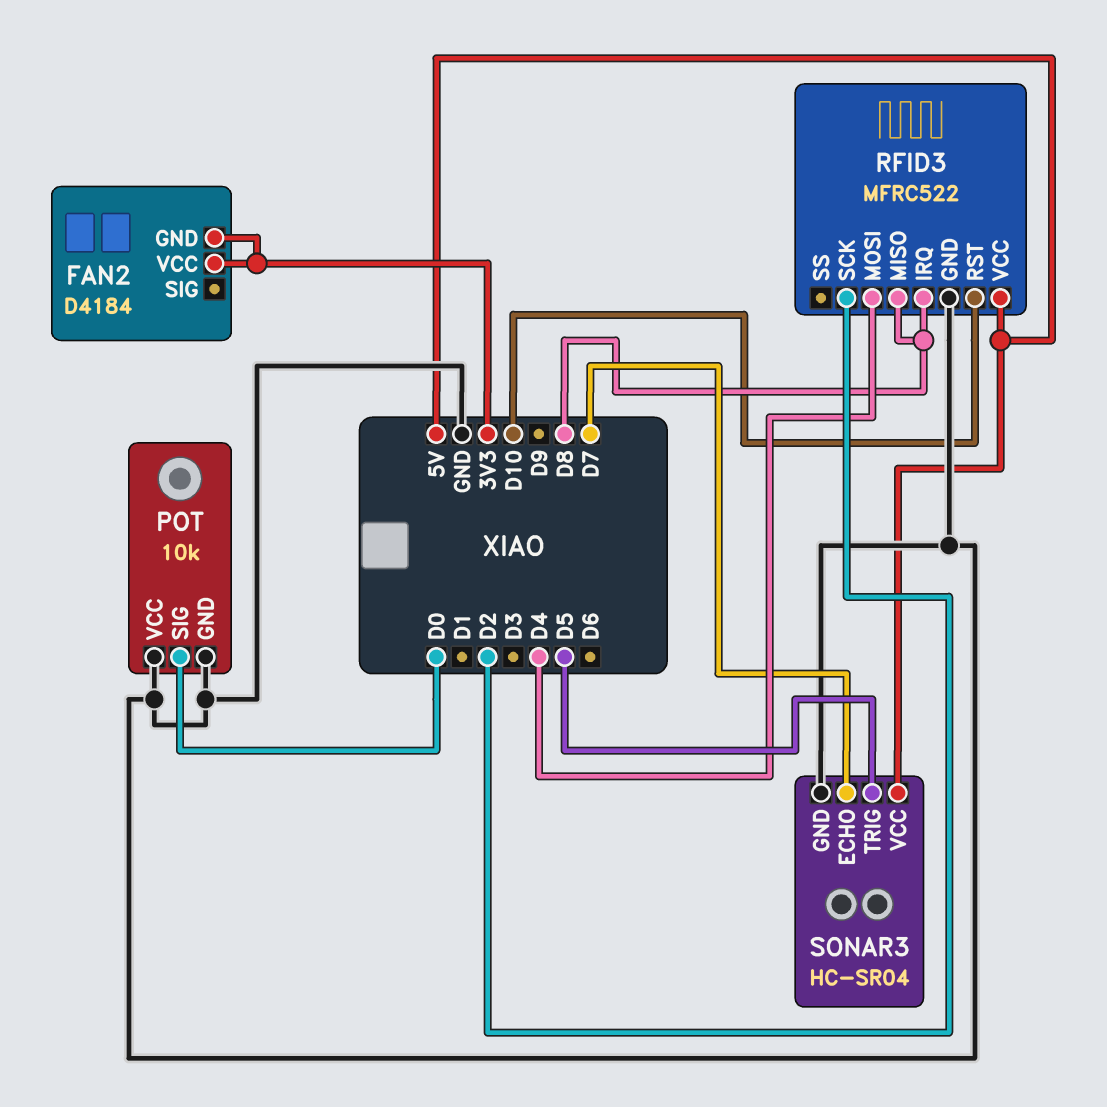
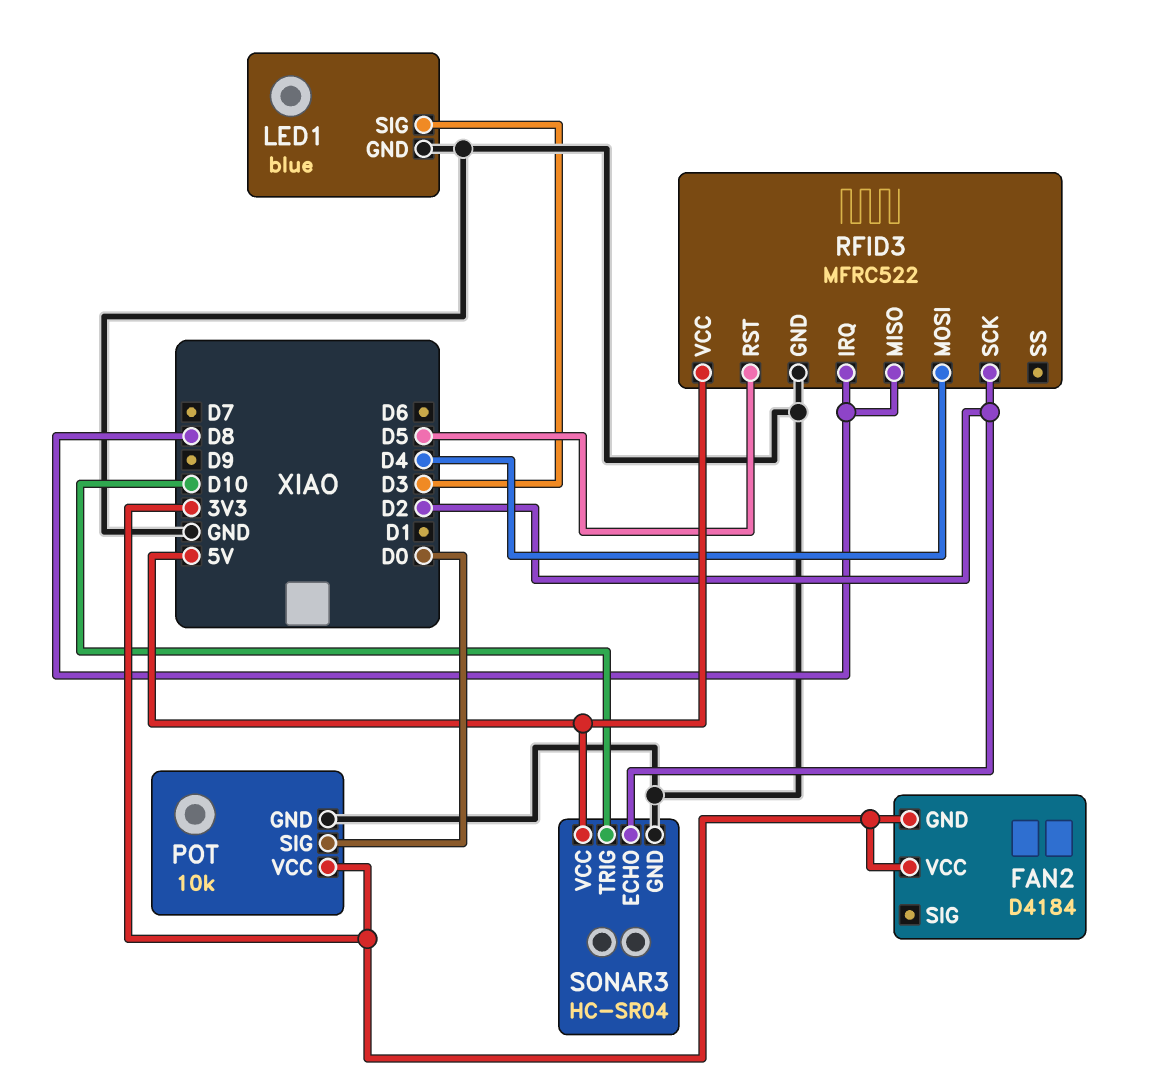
LED1: none -> blue
LED1 pin GND: none -> GND
LED1 pin SIG: none -> D3
POT pin VCC: GND -> 3V3
RFID3 pin RST: D10 -> D5
SONAR3 pin ECHO: D7 -> D2
SONAR3 pin TRIG: D5 -> D10

